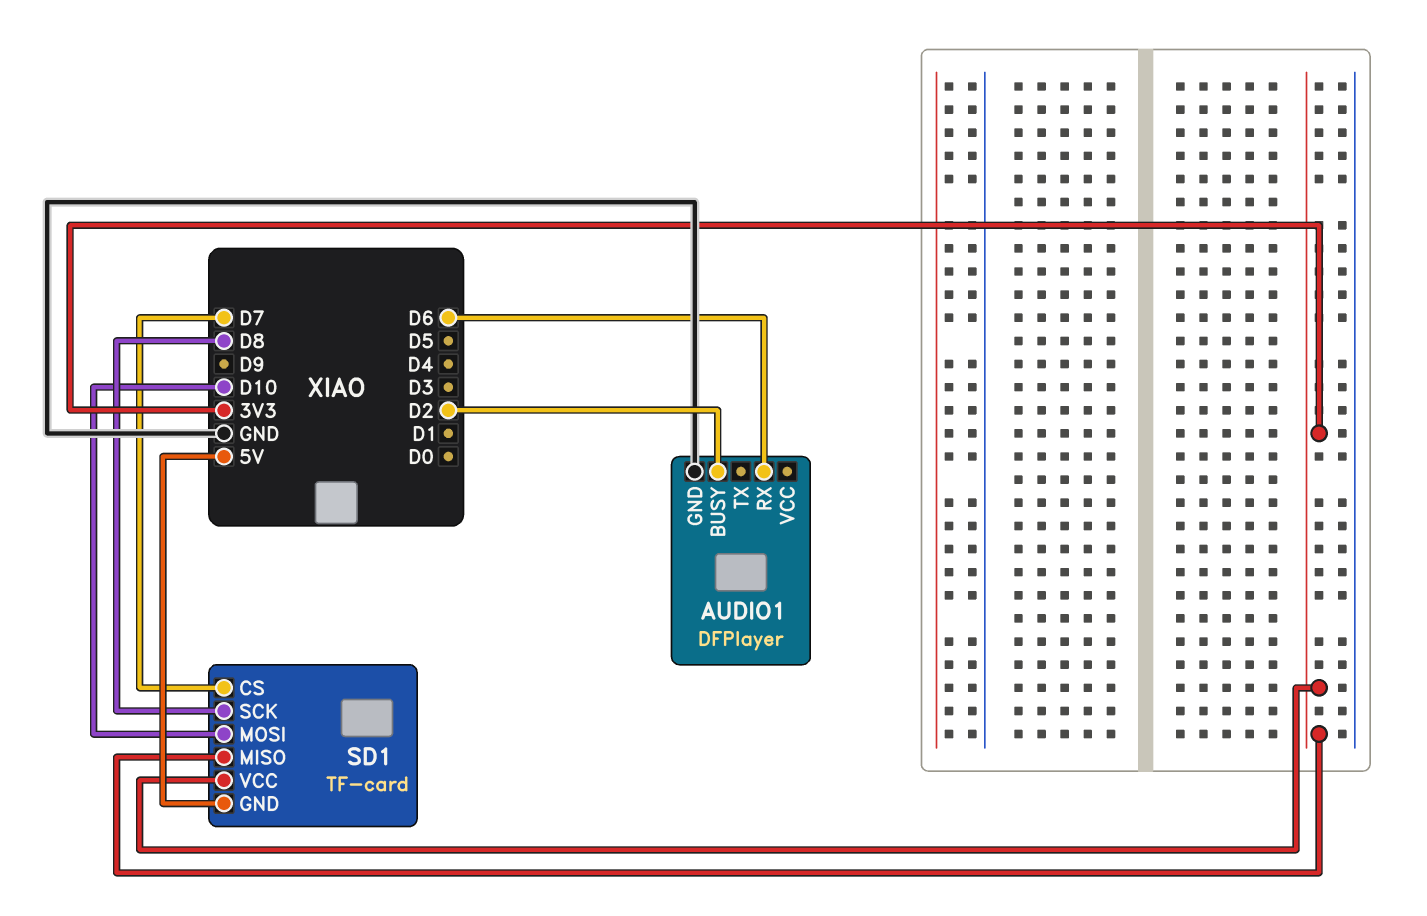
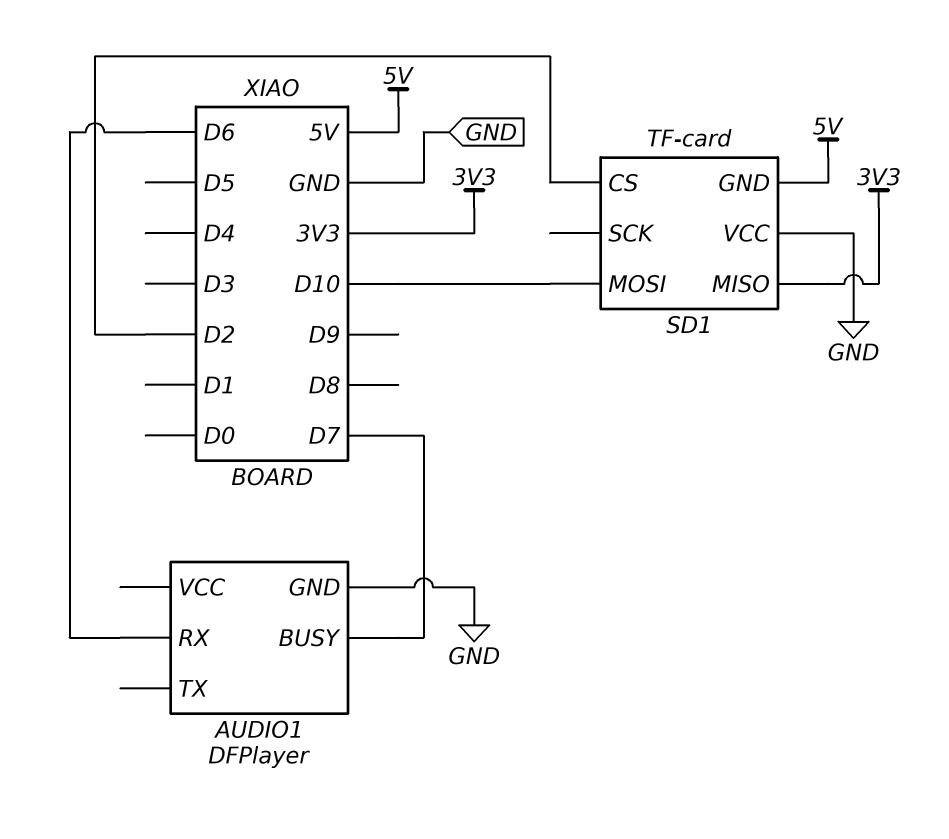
AUDIO1 pin BUSY: D2 -> D7
SD1 pin CS: D7 -> D2
SD1 pin SCK: D8 -> none
SD1 pin VCC: 3V3 -> GND

